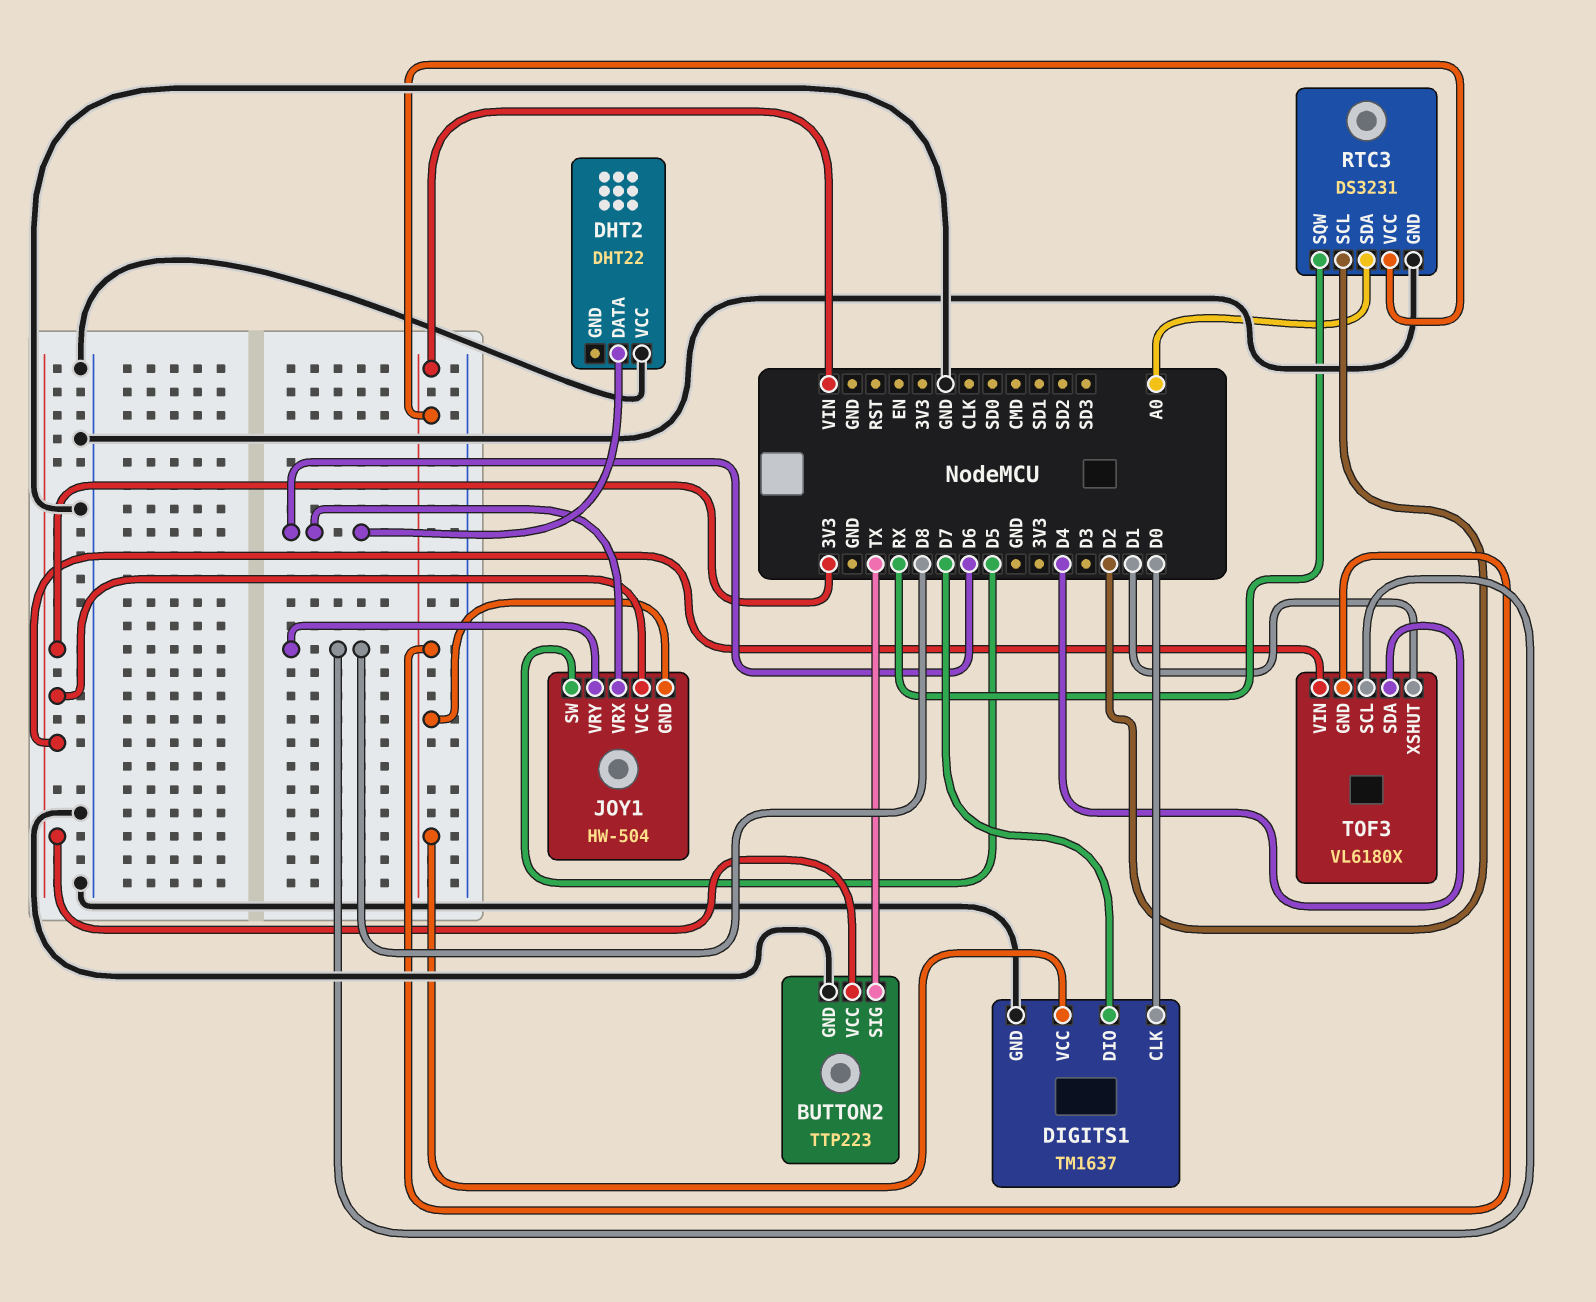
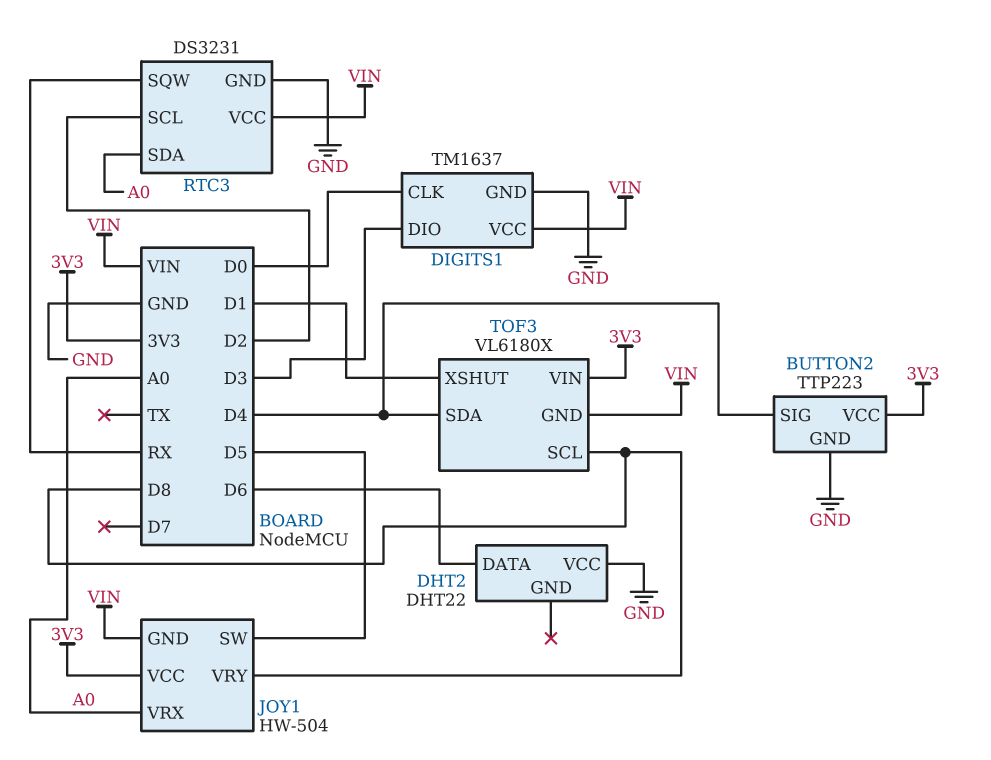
BUTTON2 pin SIG: TX -> D4
DIGITS1 pin DIO: D7 -> D3
JOY1 pin VRX: D6 -> A0

